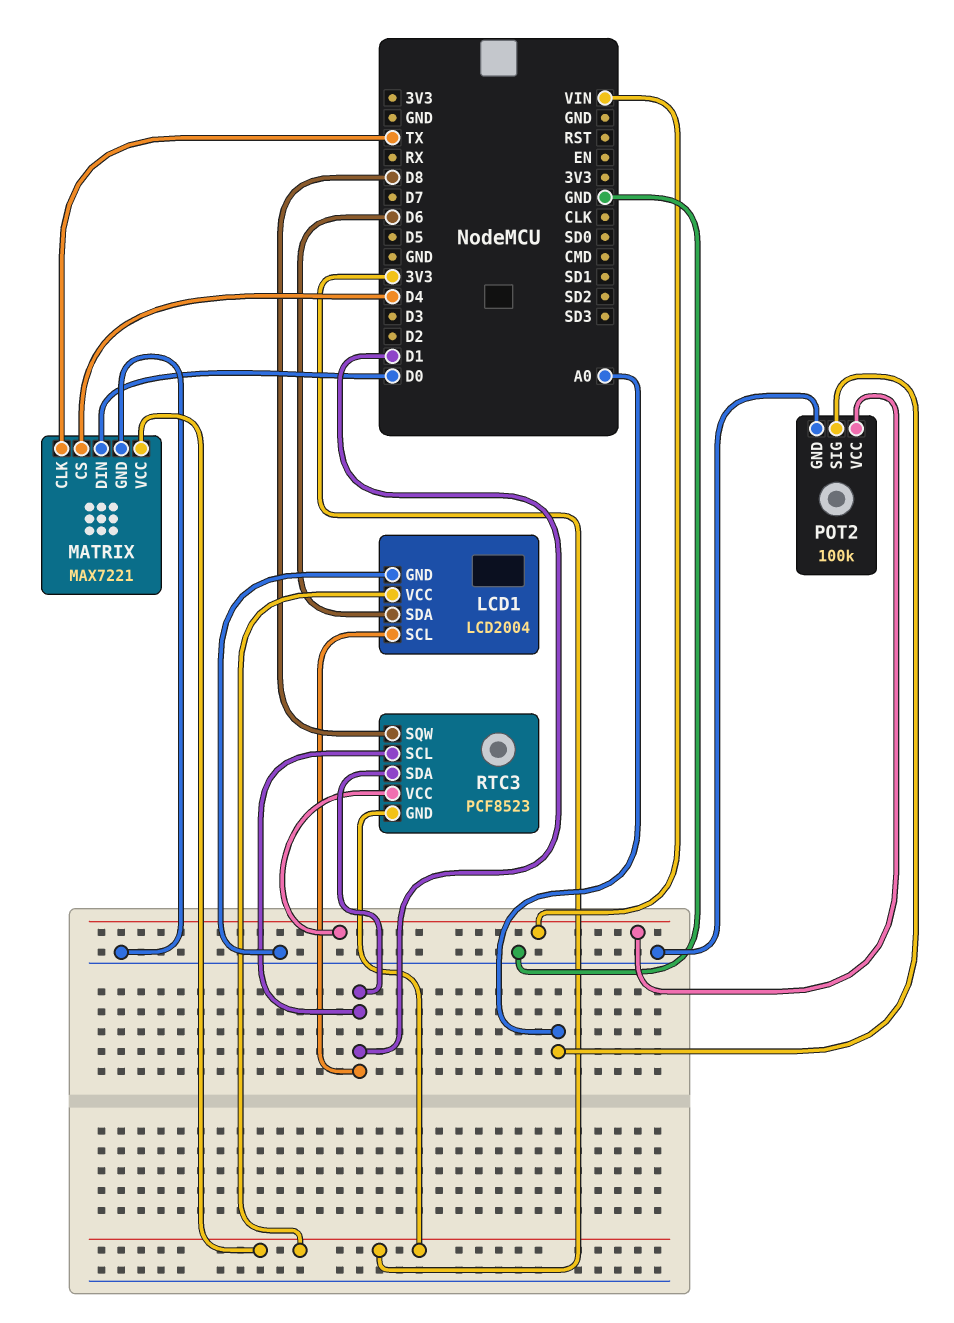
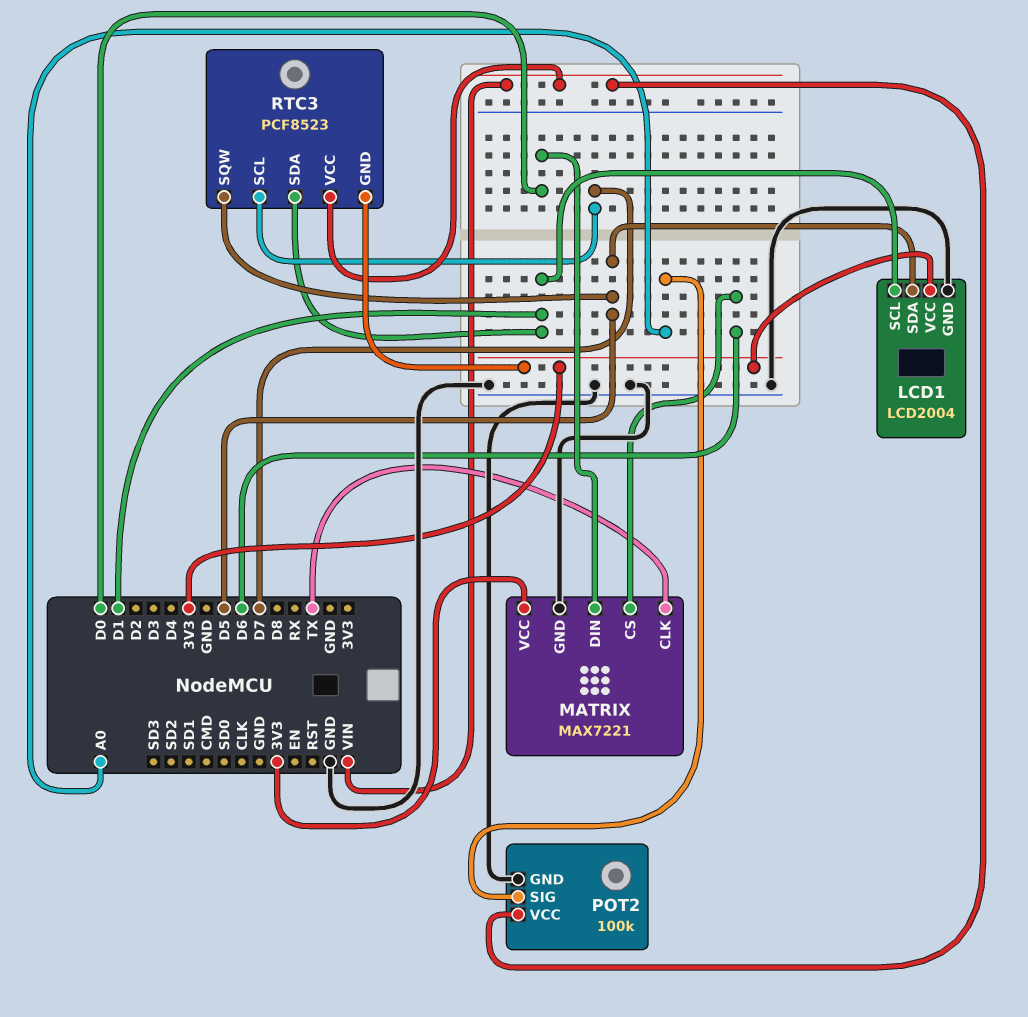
LCD1 pin SDA: D6 -> D5
MATRIX pin CS: D4 -> D6
RTC3 pin SCL: D1 -> D7
RTC3 pin SQW: D8 -> D5

